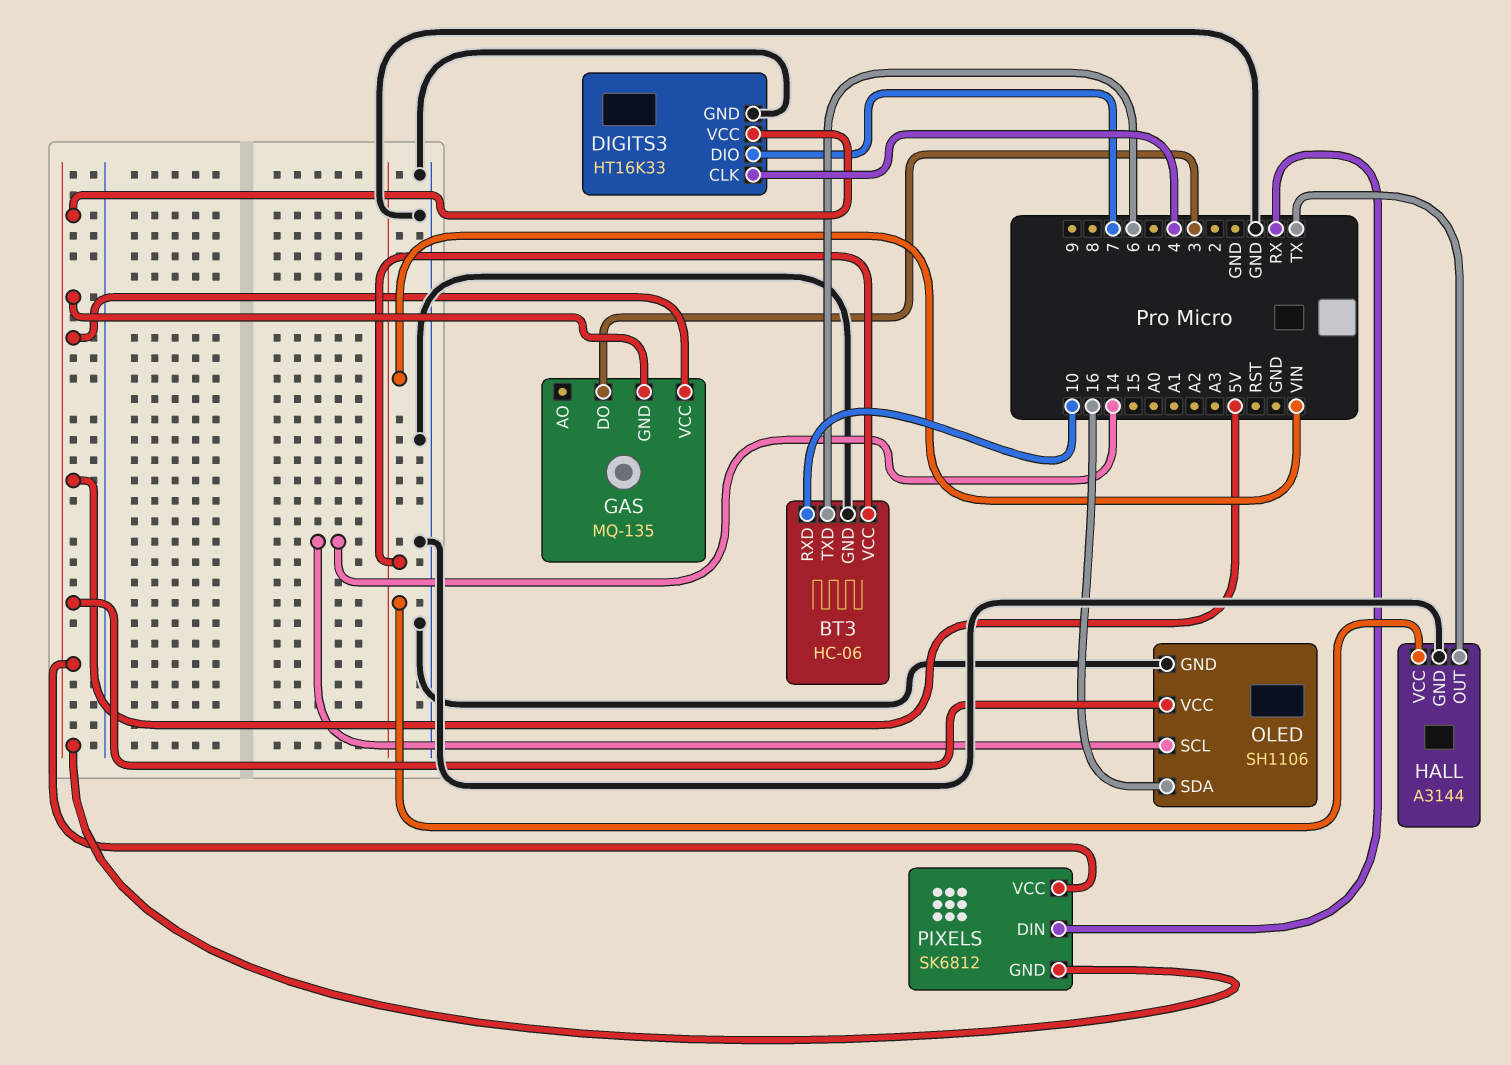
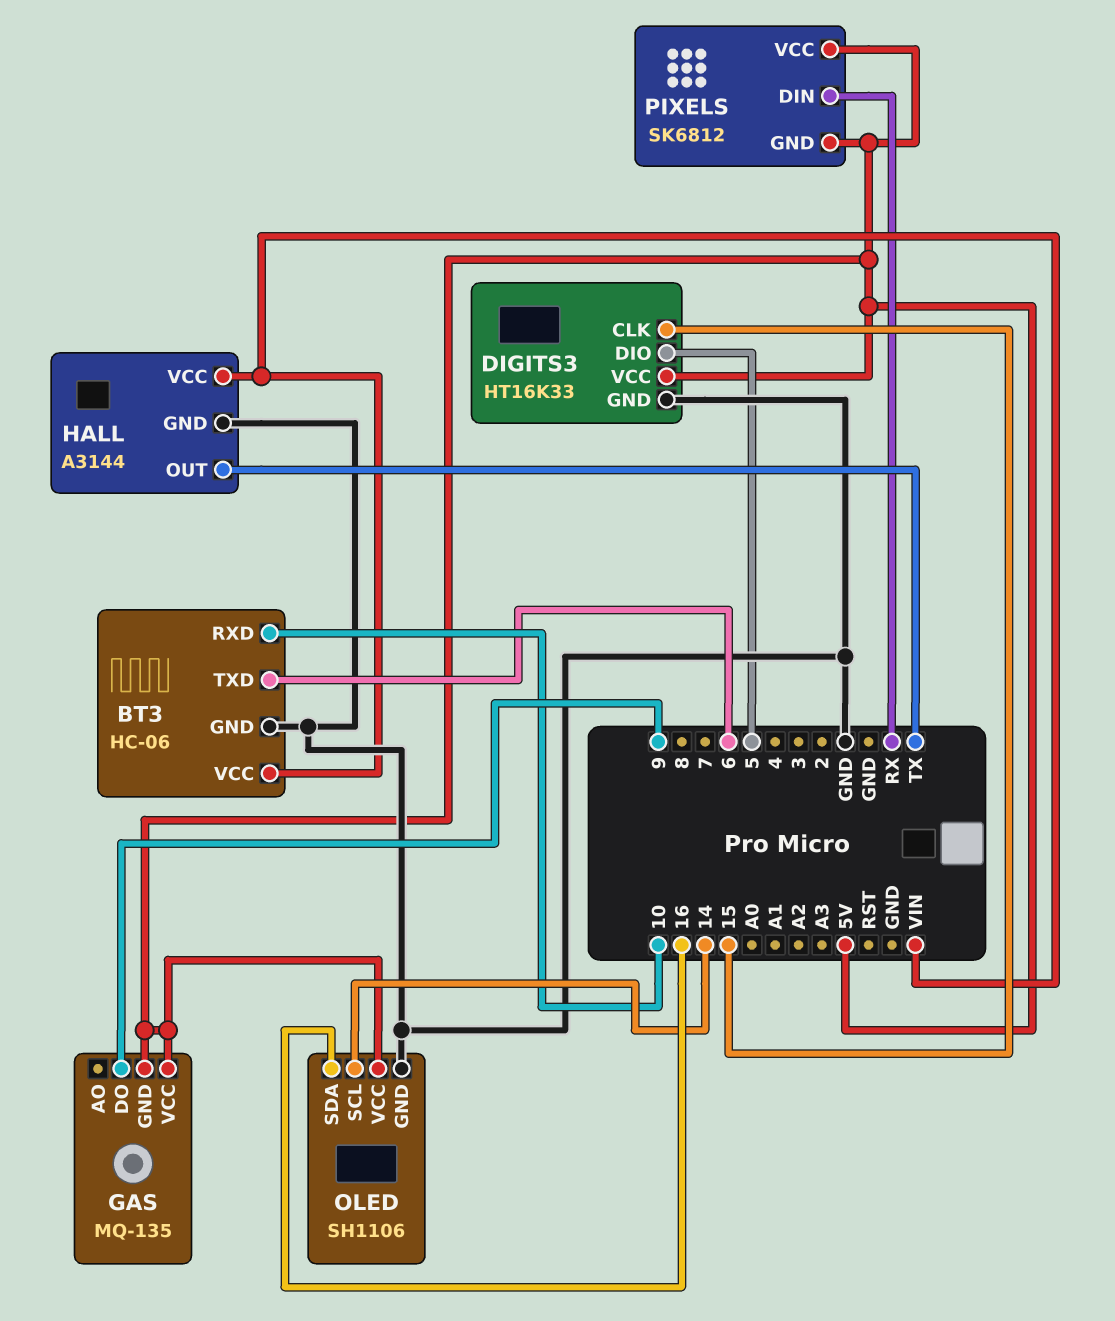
DIGITS3 pin CLK: 4 -> 15
DIGITS3 pin DIO: 7 -> 5
GAS pin DO: 3 -> 9

